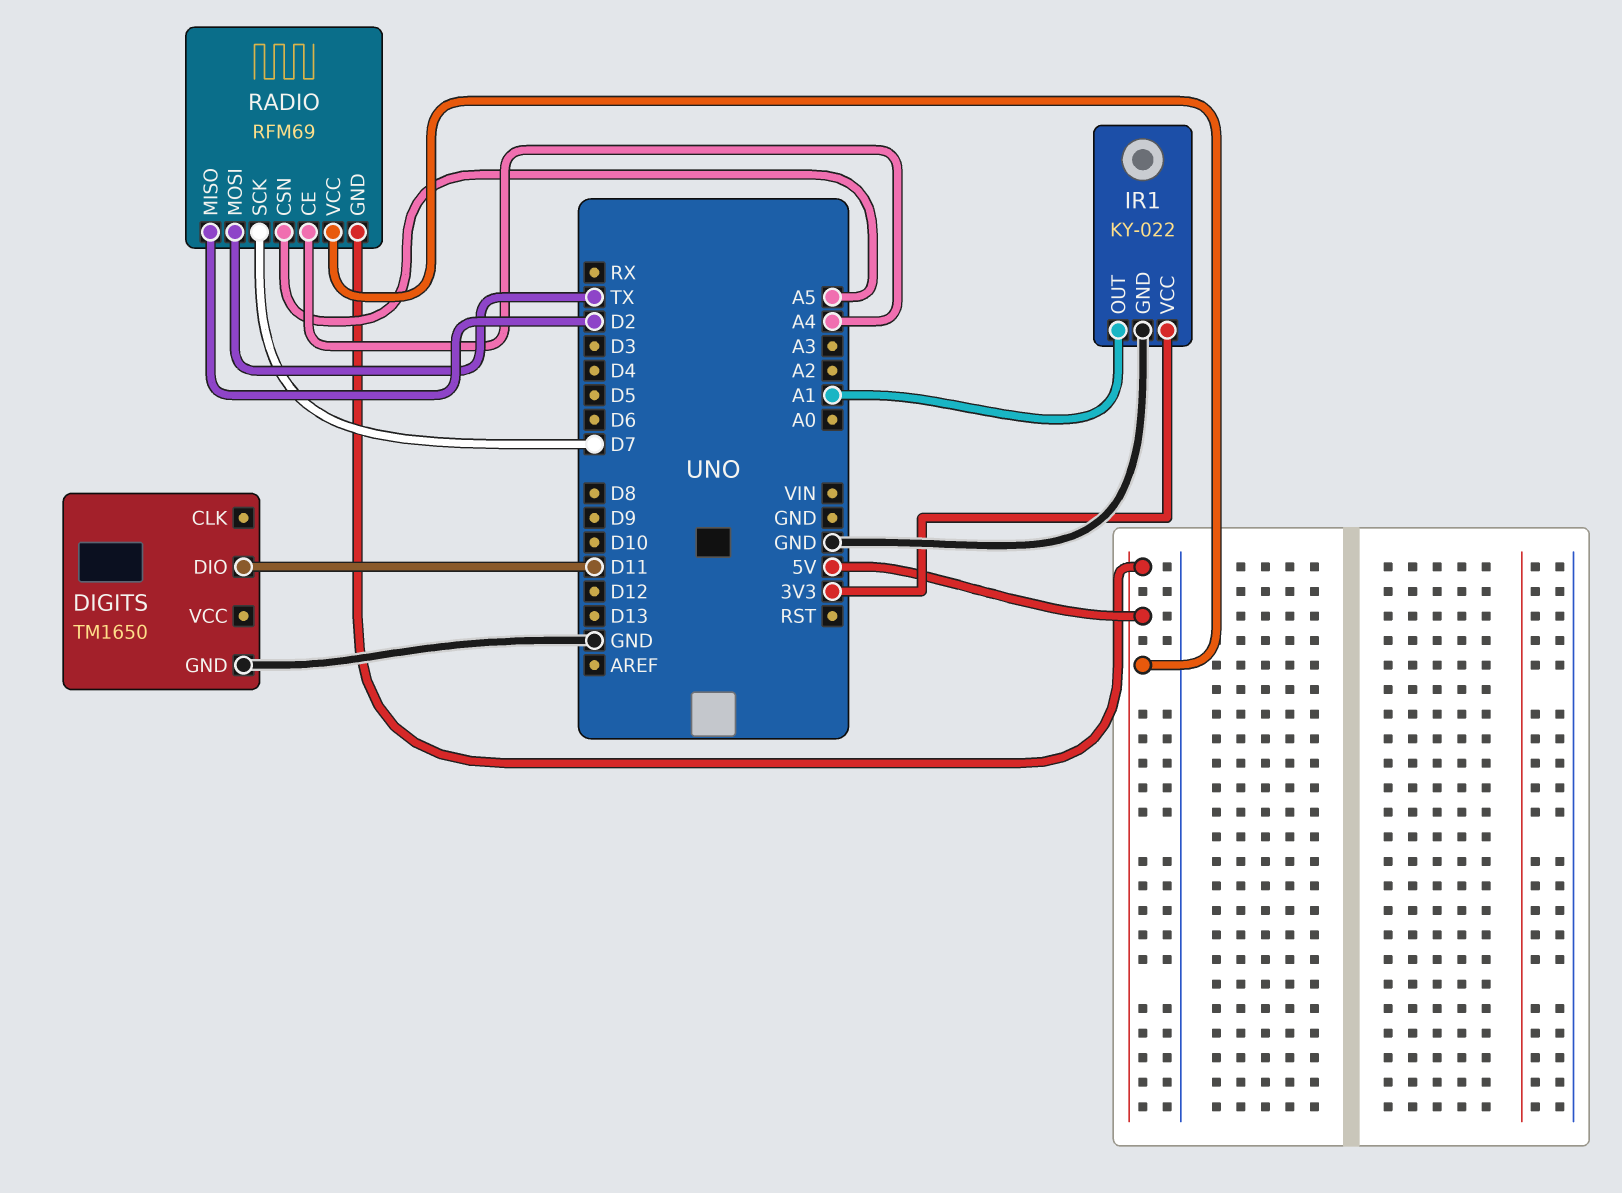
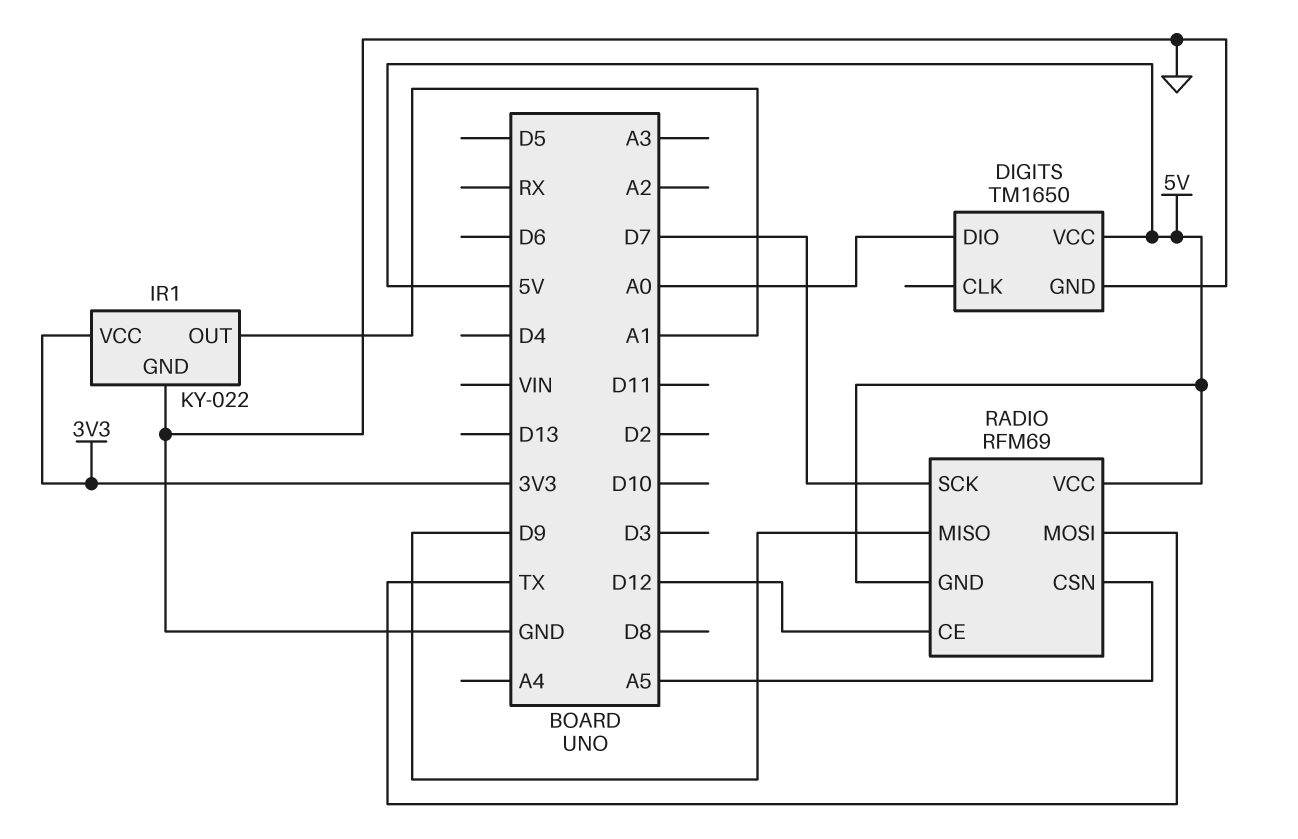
DIGITS pin DIO: D11 -> A0
DIGITS pin VCC: none -> 5V
RADIO pin CE: A4 -> D12
RADIO pin MISO: D2 -> D9

